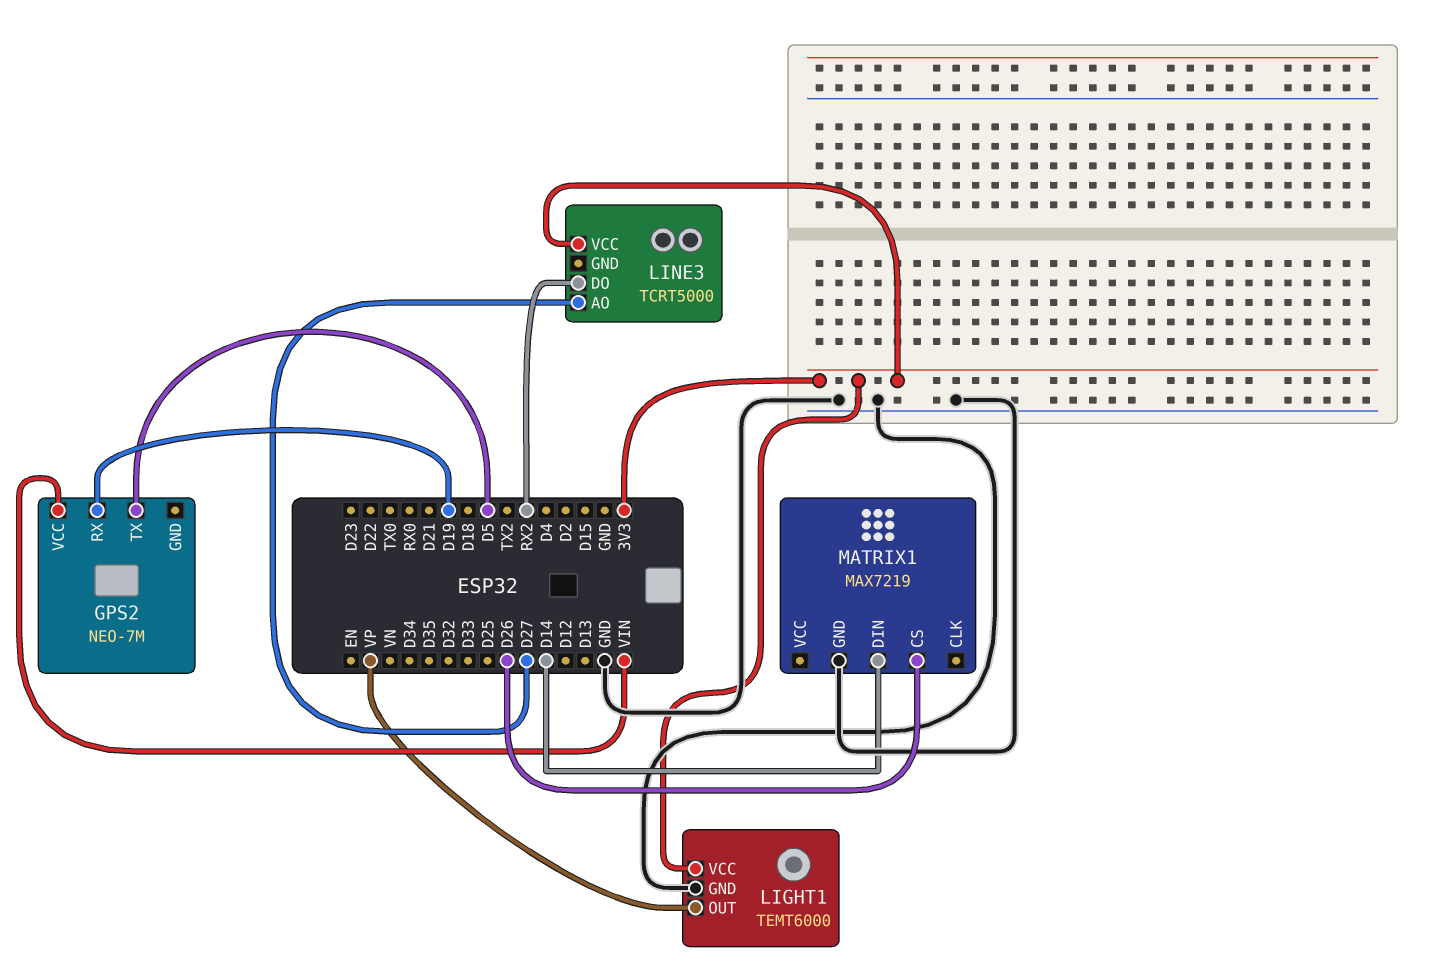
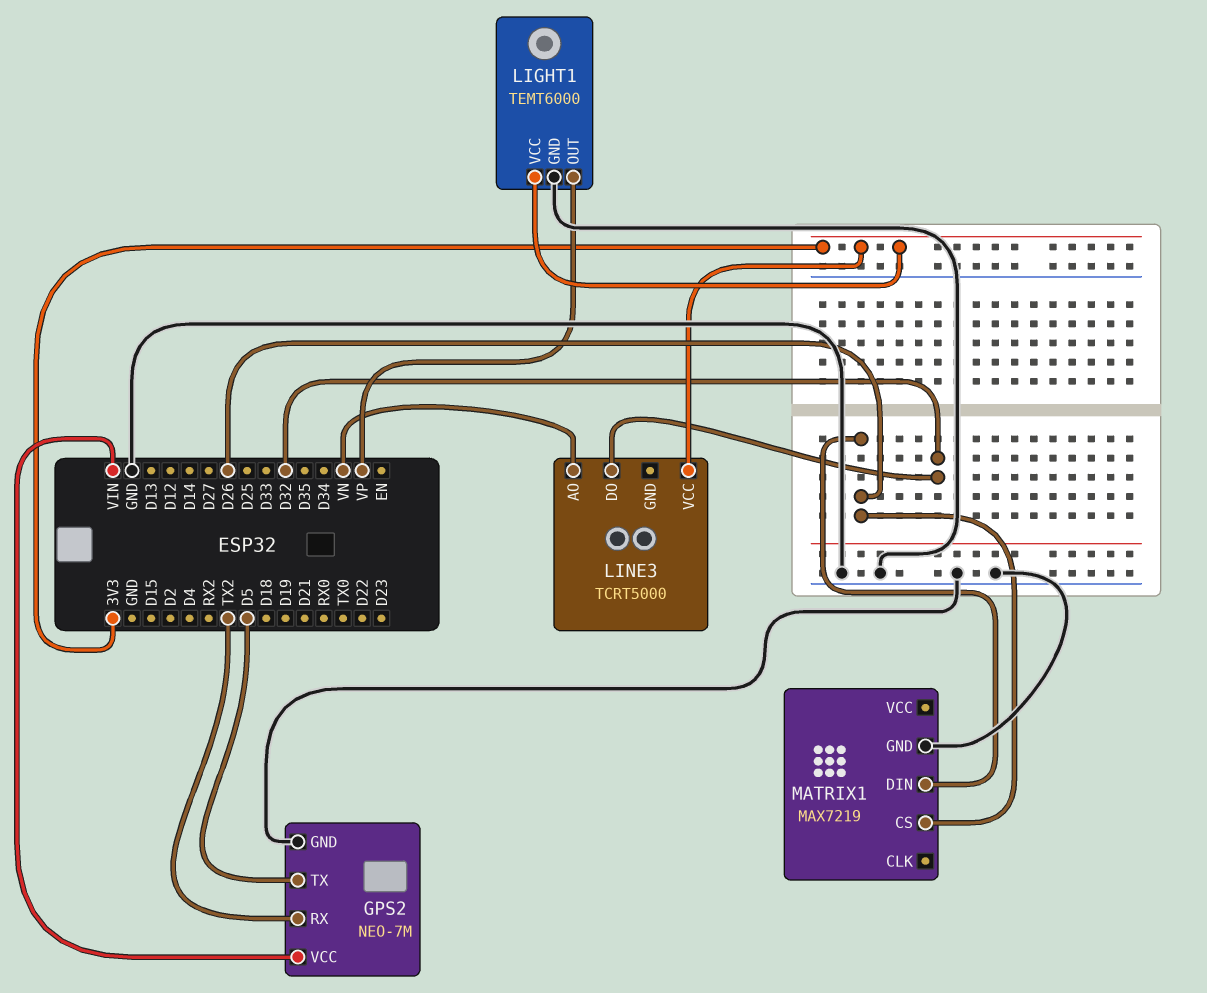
GPS2 pin GND: none -> GND
GPS2 pin RX: D19 -> TX2
LINE3 pin AO: D27 -> VN
LINE3 pin DO: RX2 -> D32
MATRIX1 pin DIN: D14 -> D26

